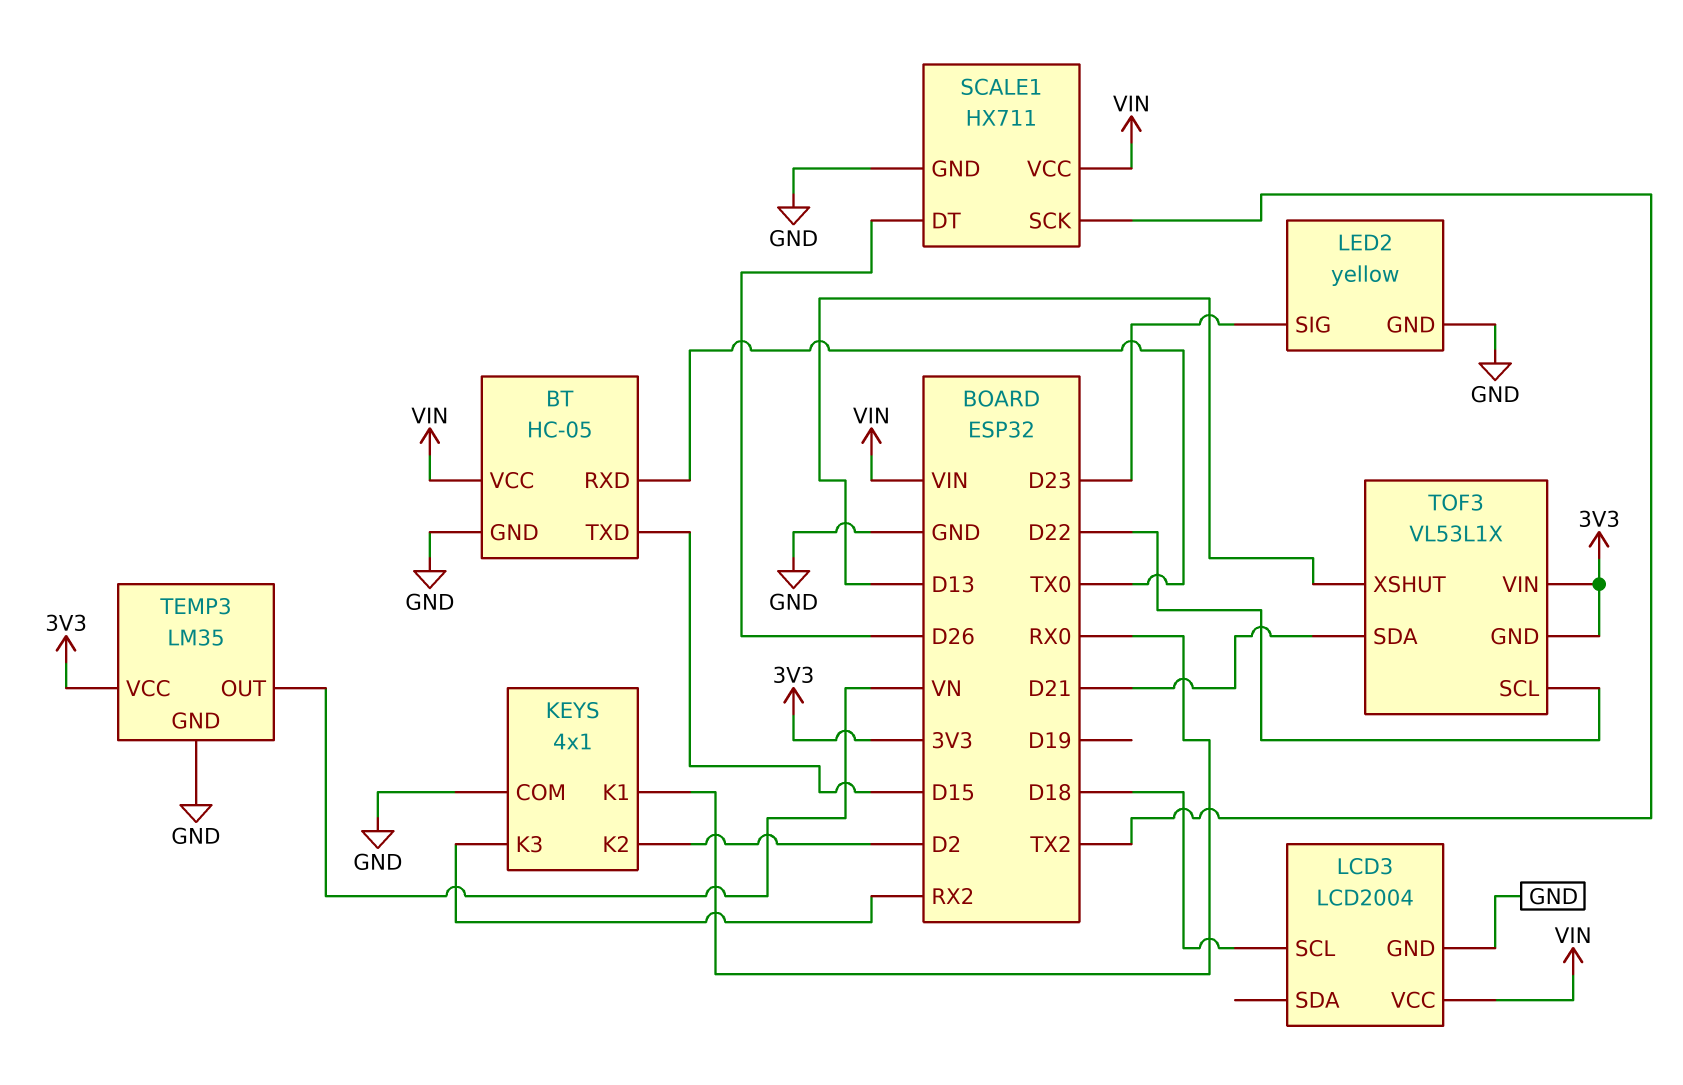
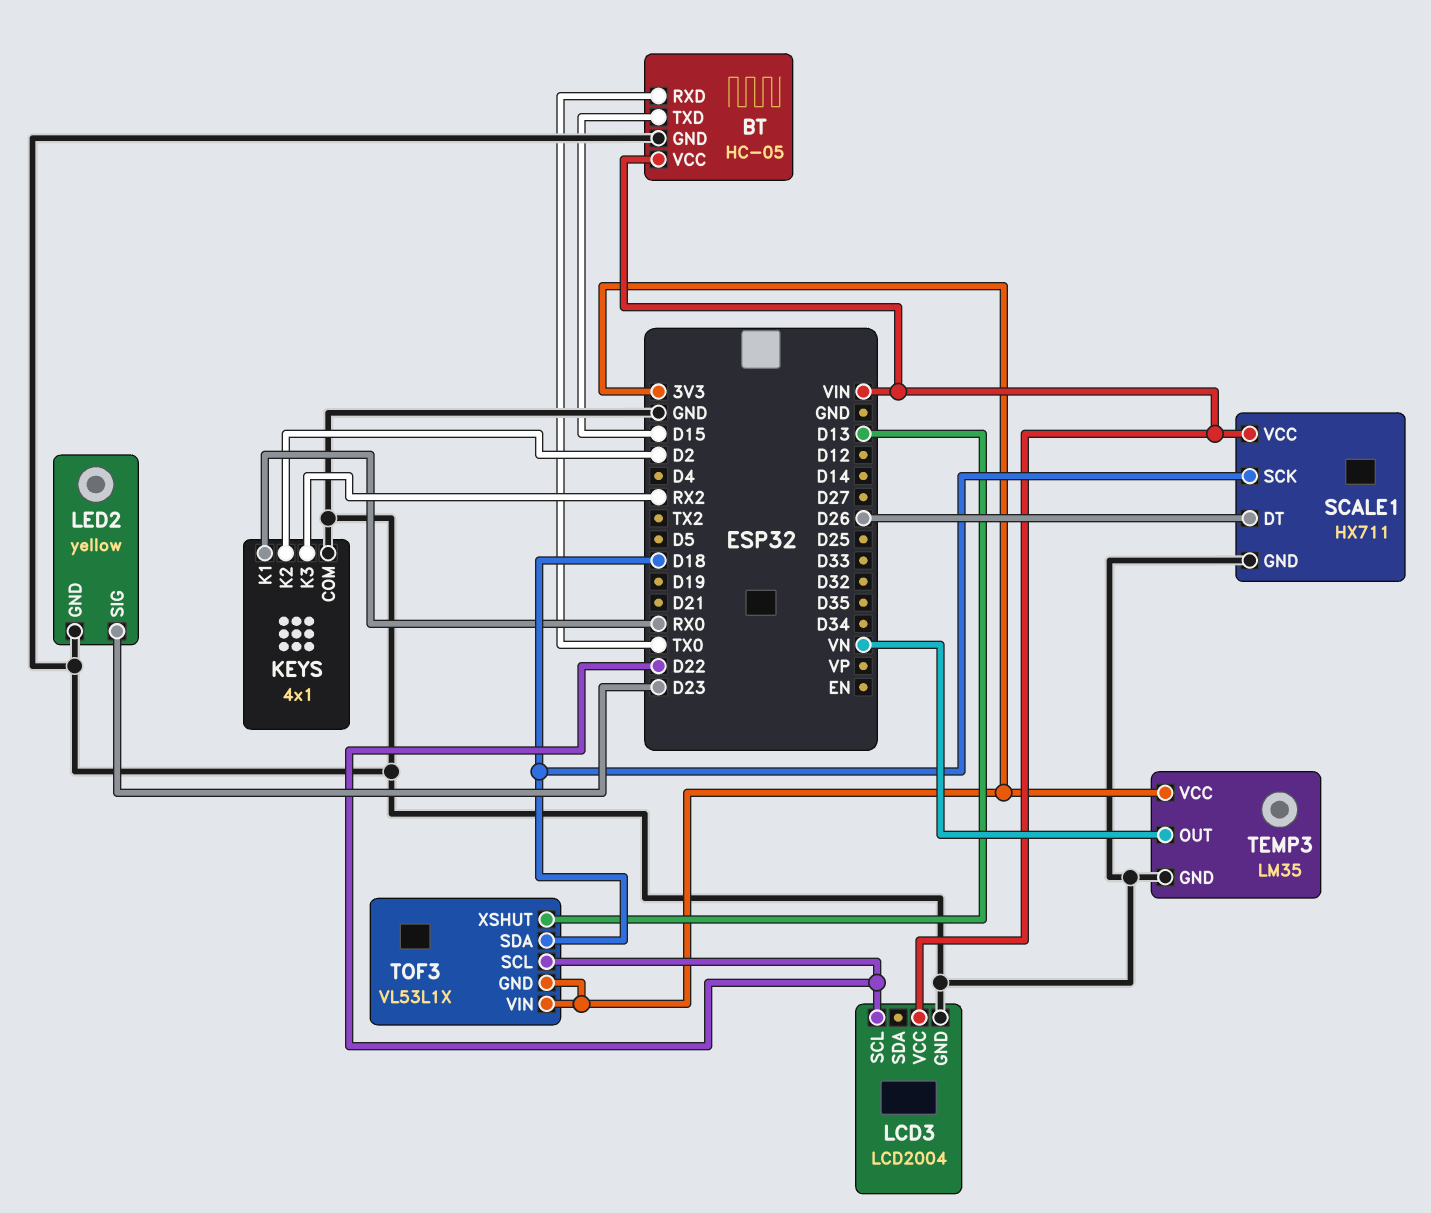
LCD3 pin SCL: D18 -> D22
SCALE1 pin SCK: TX2 -> D18
TOF3 pin SDA: D21 -> D18

